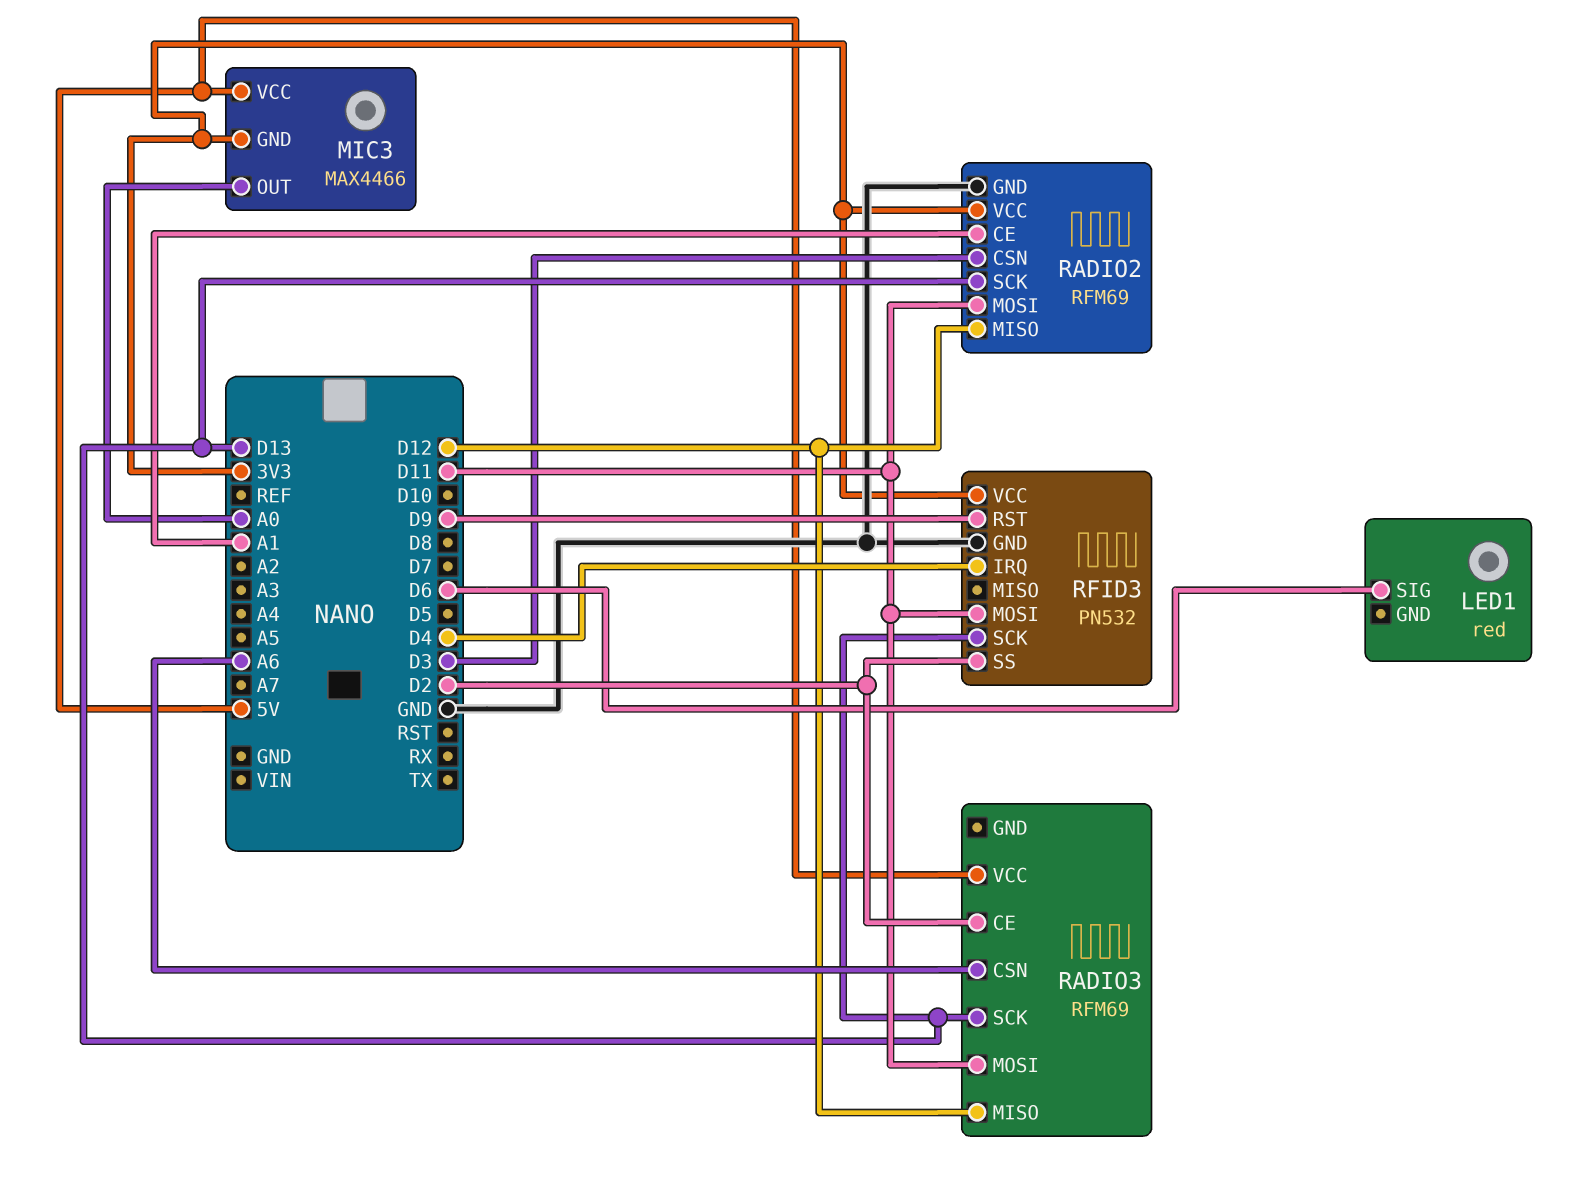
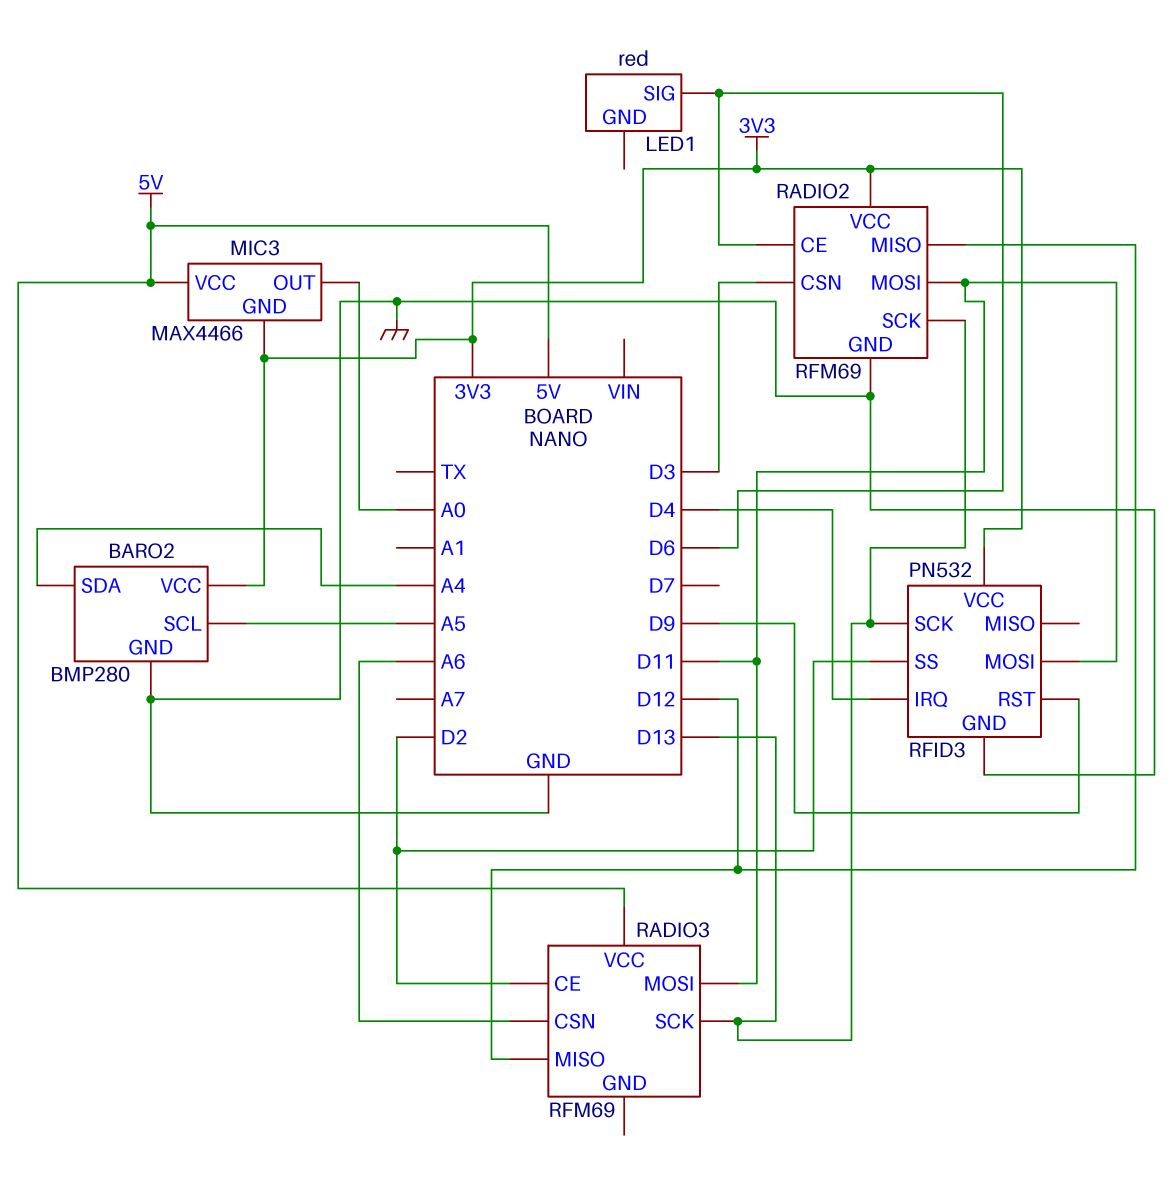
BARO2: none -> BMP280
BARO2 pin GND: none -> GND
BARO2 pin SCL: none -> A5
BARO2 pin SDA: none -> A4
BARO2 pin VCC: none -> 3V3
RADIO2 pin CE: A1 -> D6

